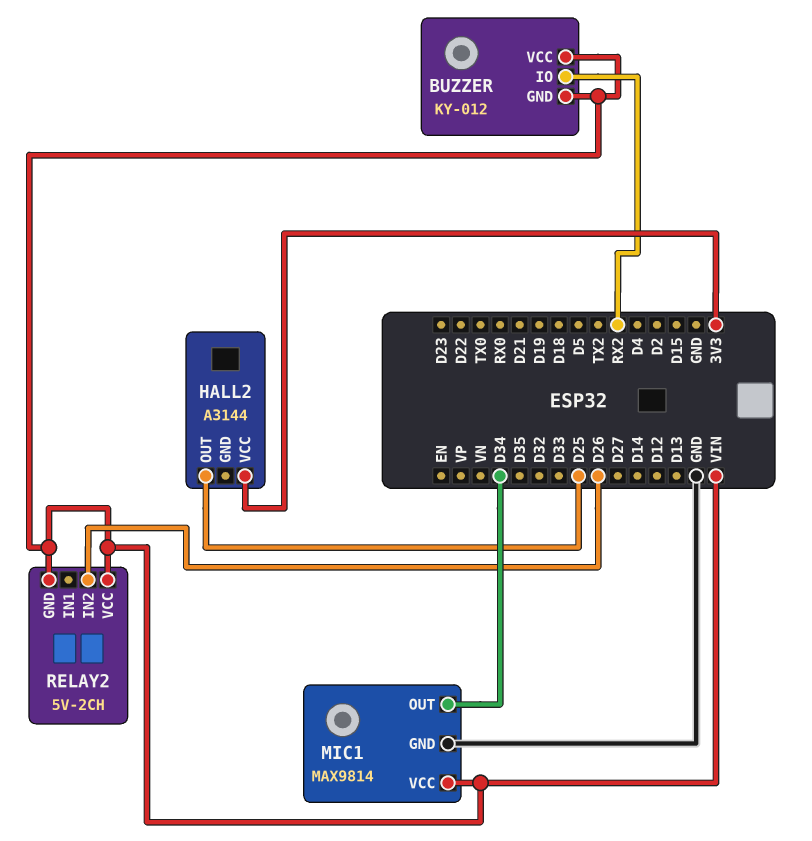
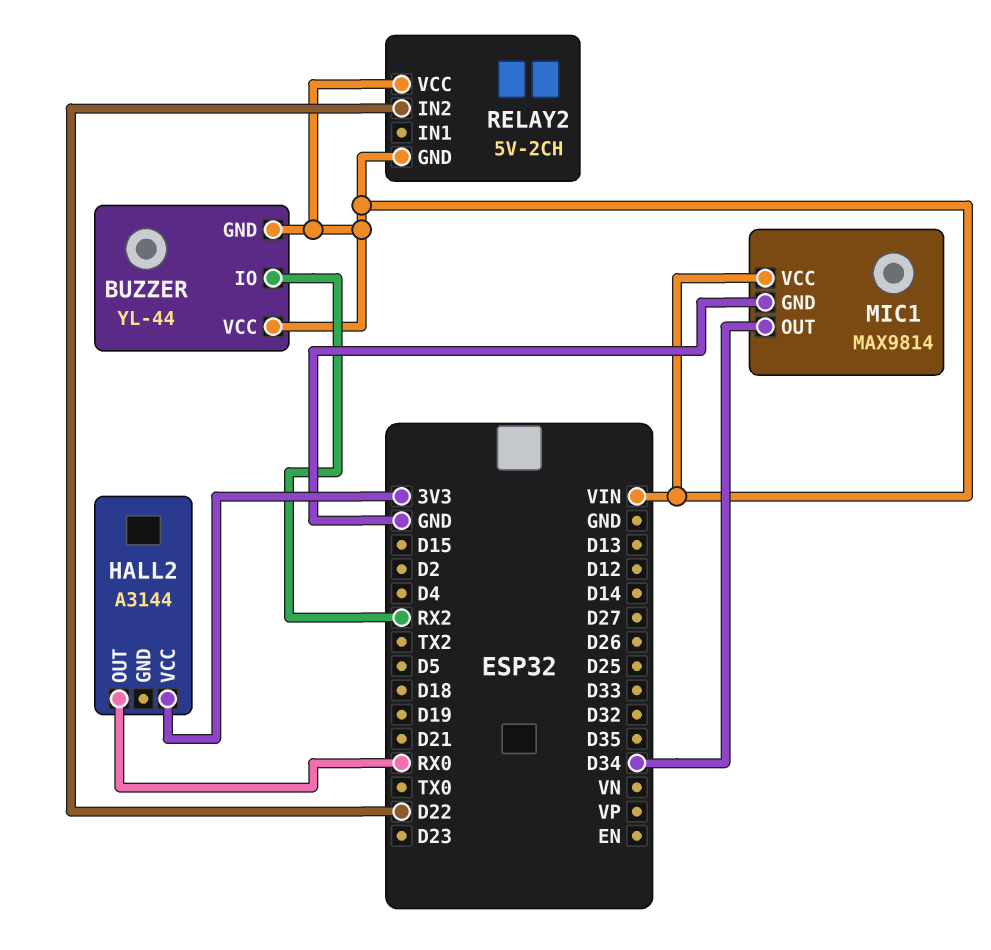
BUZZER: KY-012 -> YL-44
HALL2 pin OUT: D25 -> RX0
RELAY2 pin IN2: D26 -> D22

